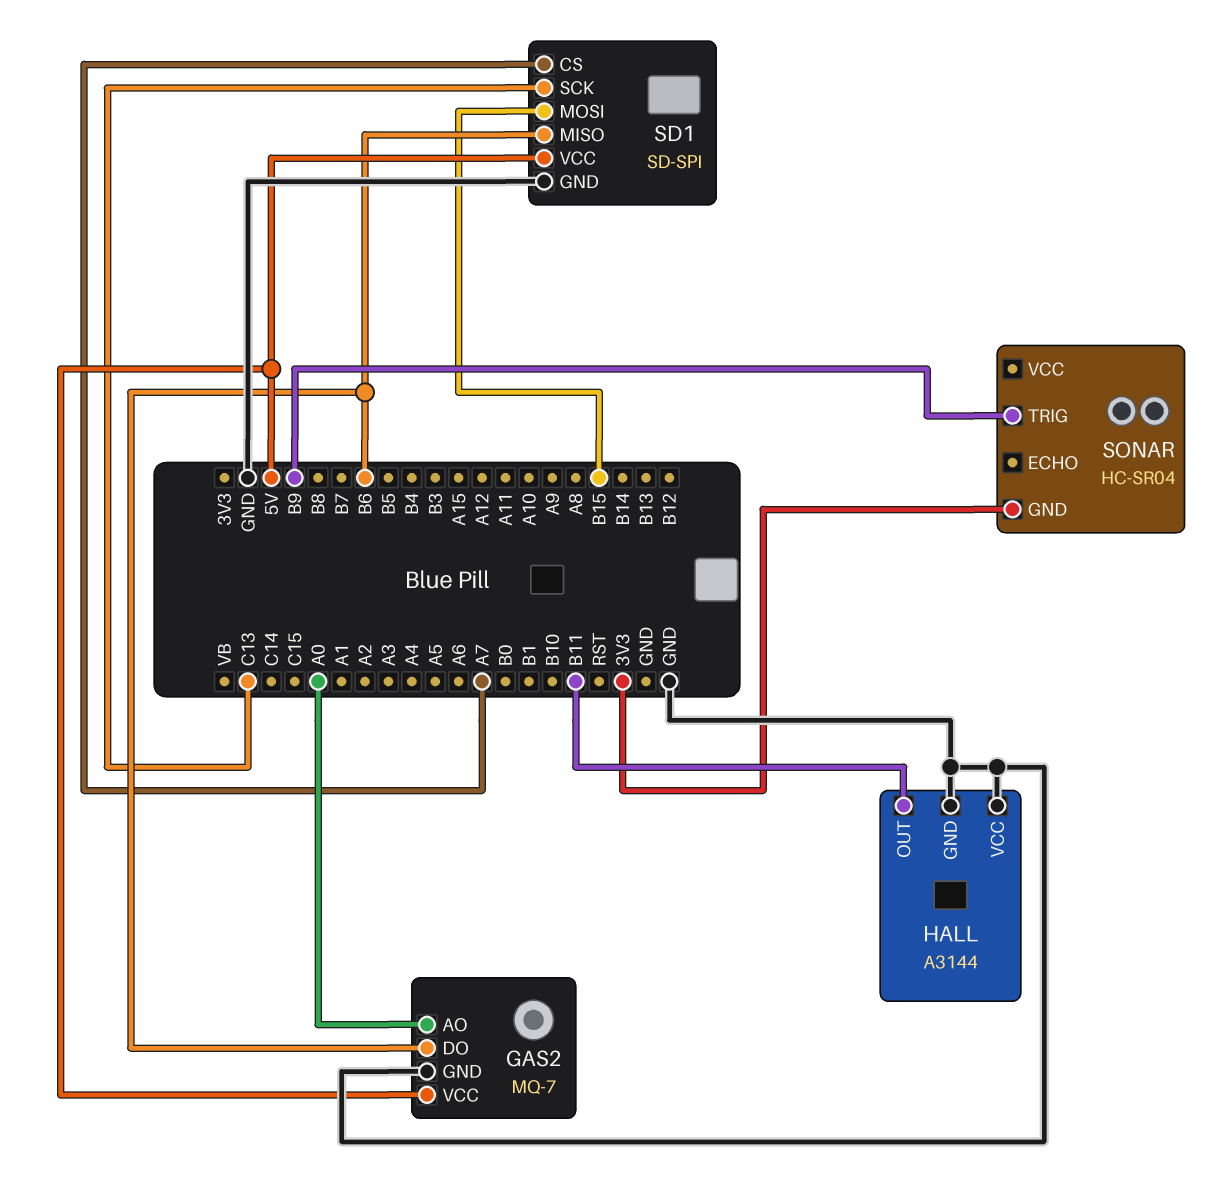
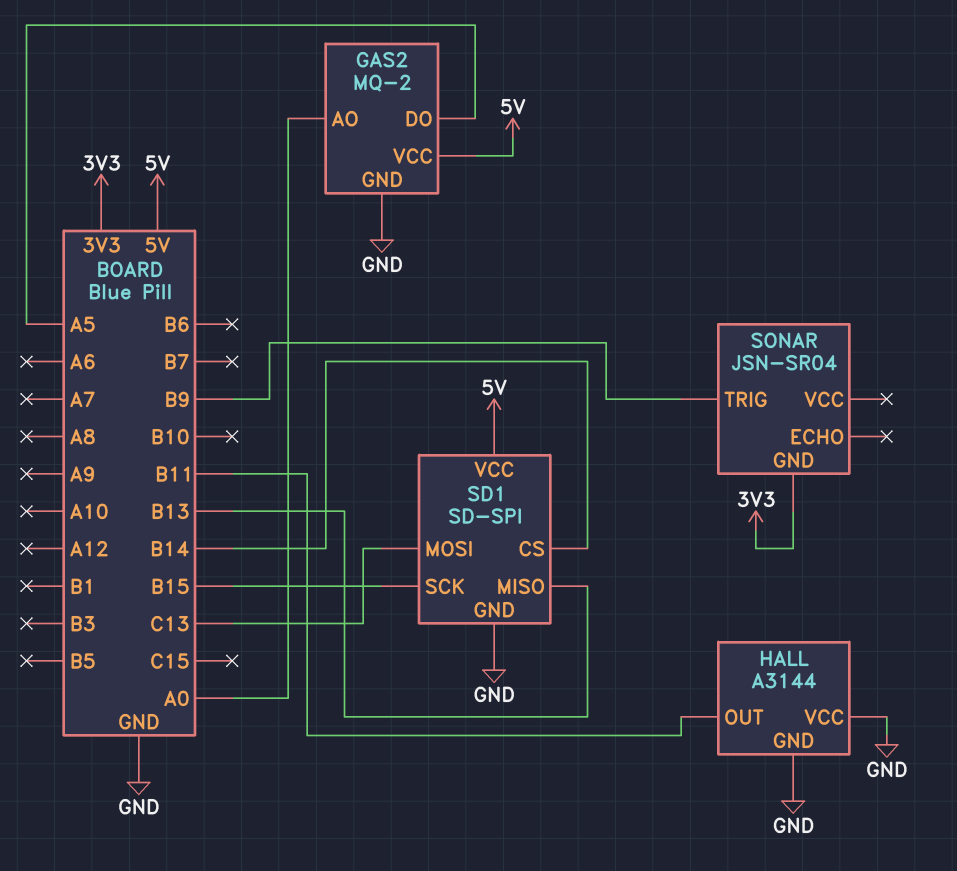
GAS2: MQ-7 -> MQ-2
GAS2 pin DO: B6 -> A5
SD1 pin CS: A7 -> B14
SD1 pin MISO: B6 -> B13
SD1 pin MOSI: B15 -> C13
SD1 pin SCK: C13 -> B15
SONAR: HC-SR04 -> JSN-SR04

